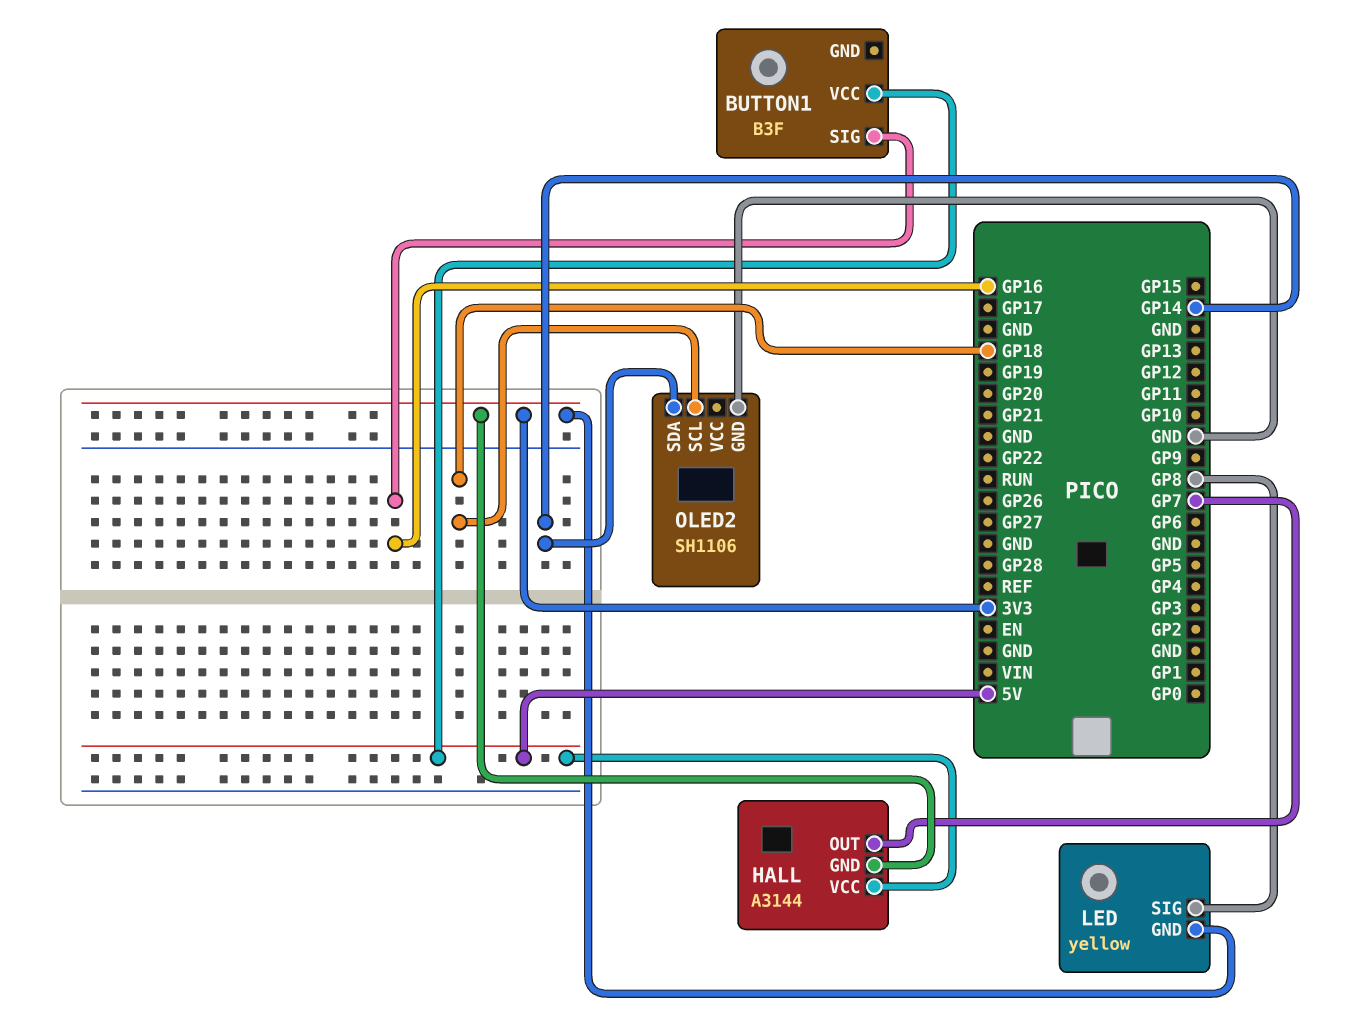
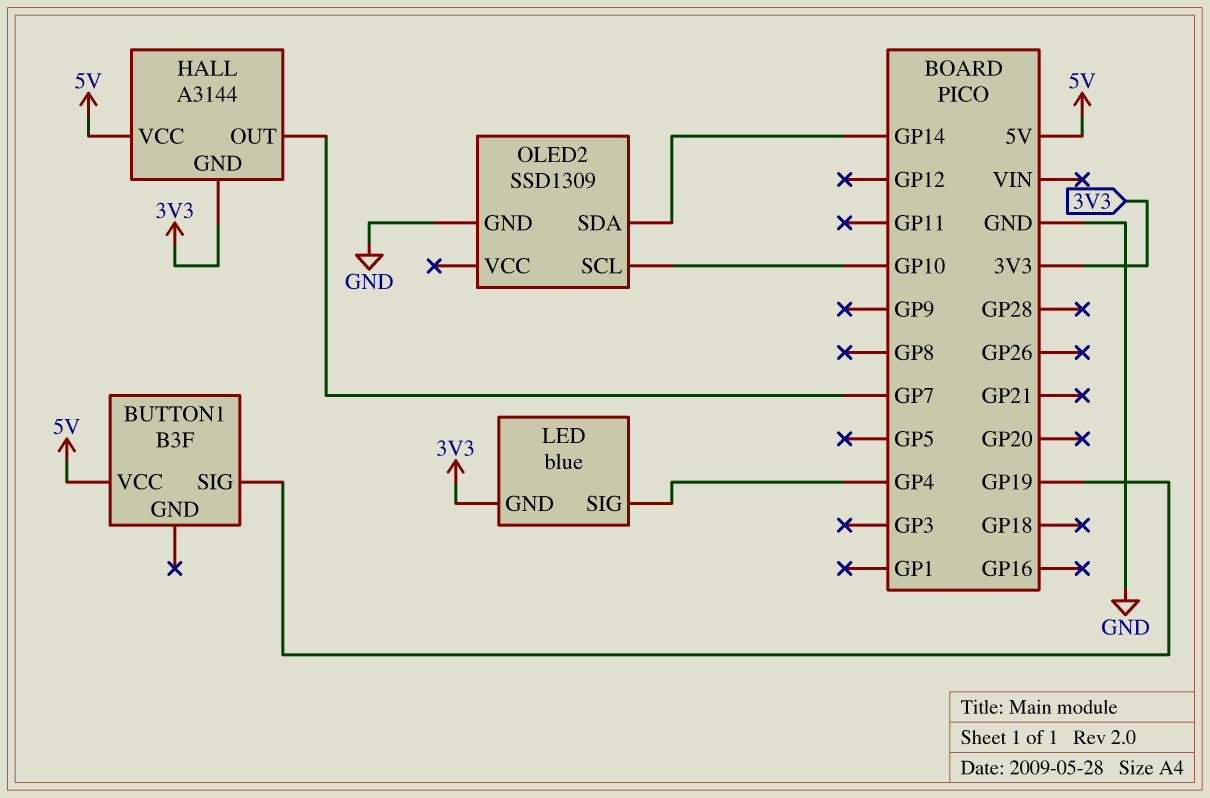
BUTTON1 pin SIG: GP16 -> GP19
LED: yellow -> blue
LED pin SIG: GP8 -> GP4
OLED2: SH1106 -> SSD1309
OLED2 pin SCL: GP18 -> GP10

